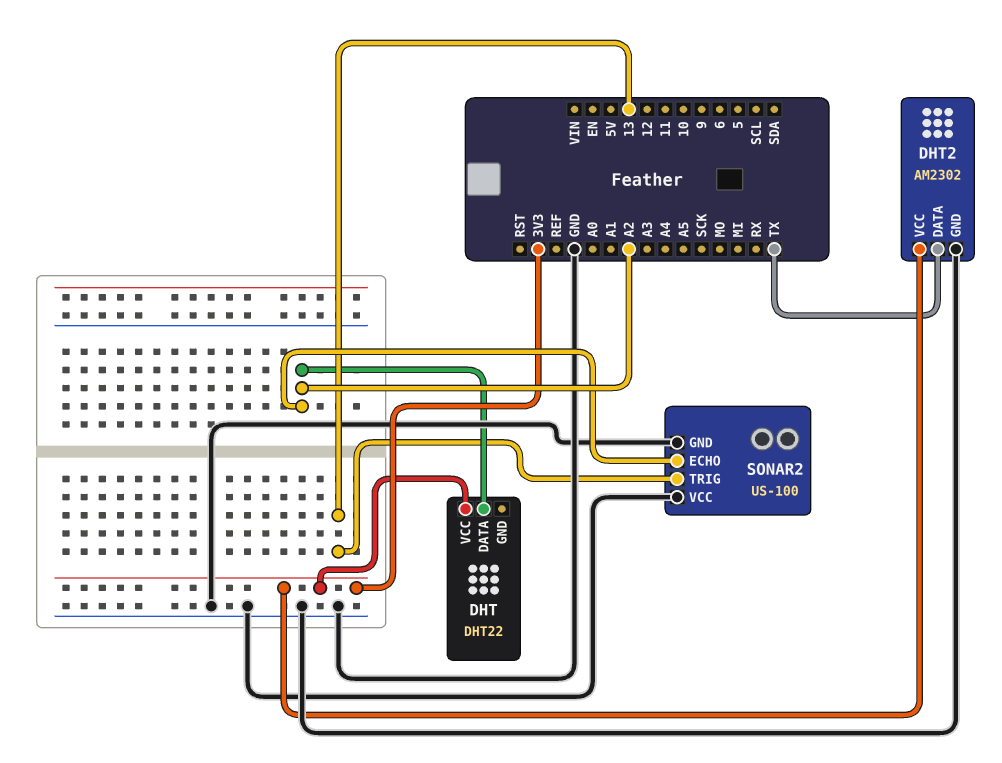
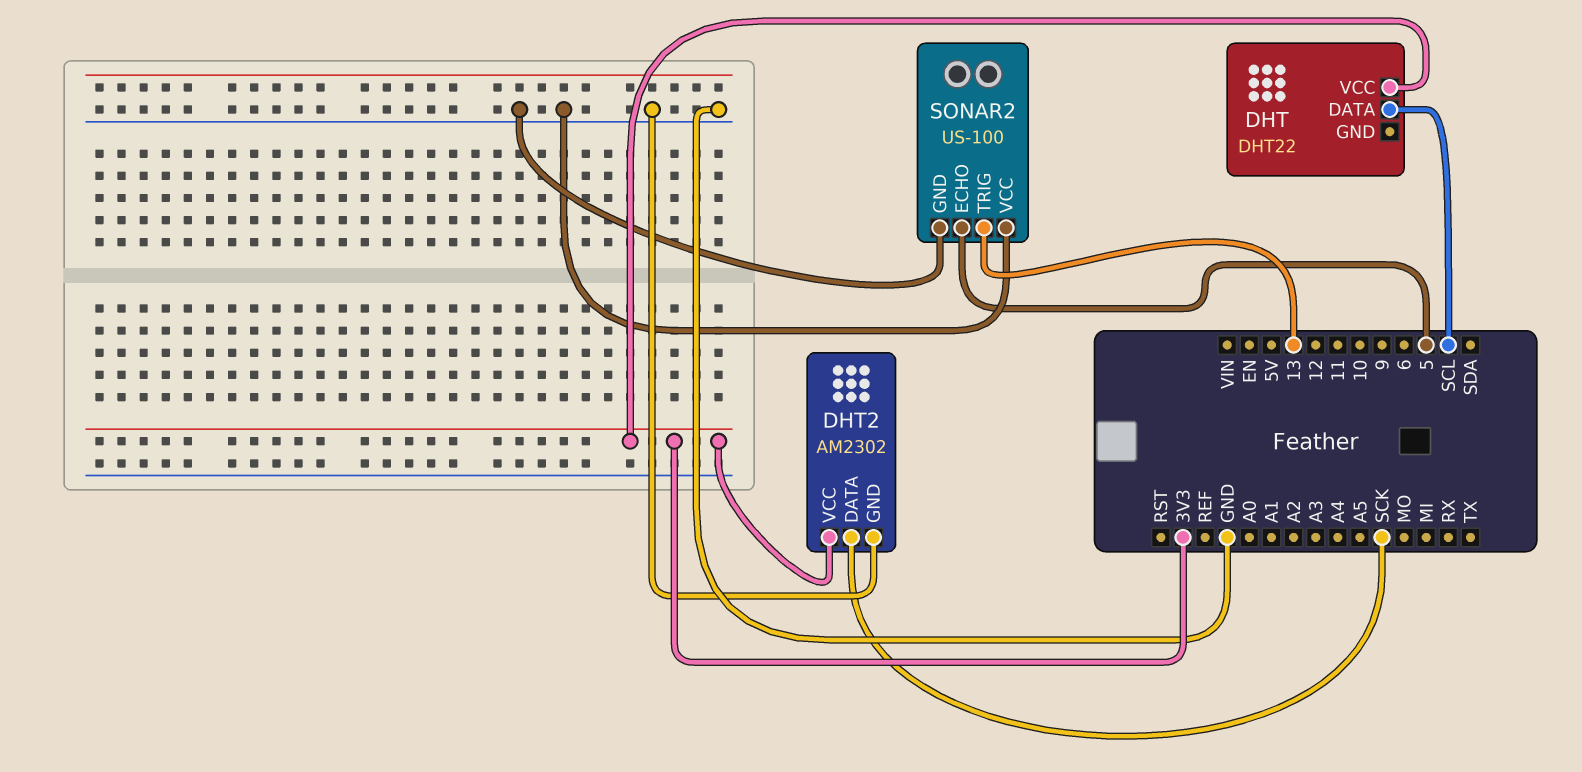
DHT pin DATA: A2 -> SCL
DHT2 pin DATA: TX -> SCK
SONAR2 pin ECHO: A2 -> 5

